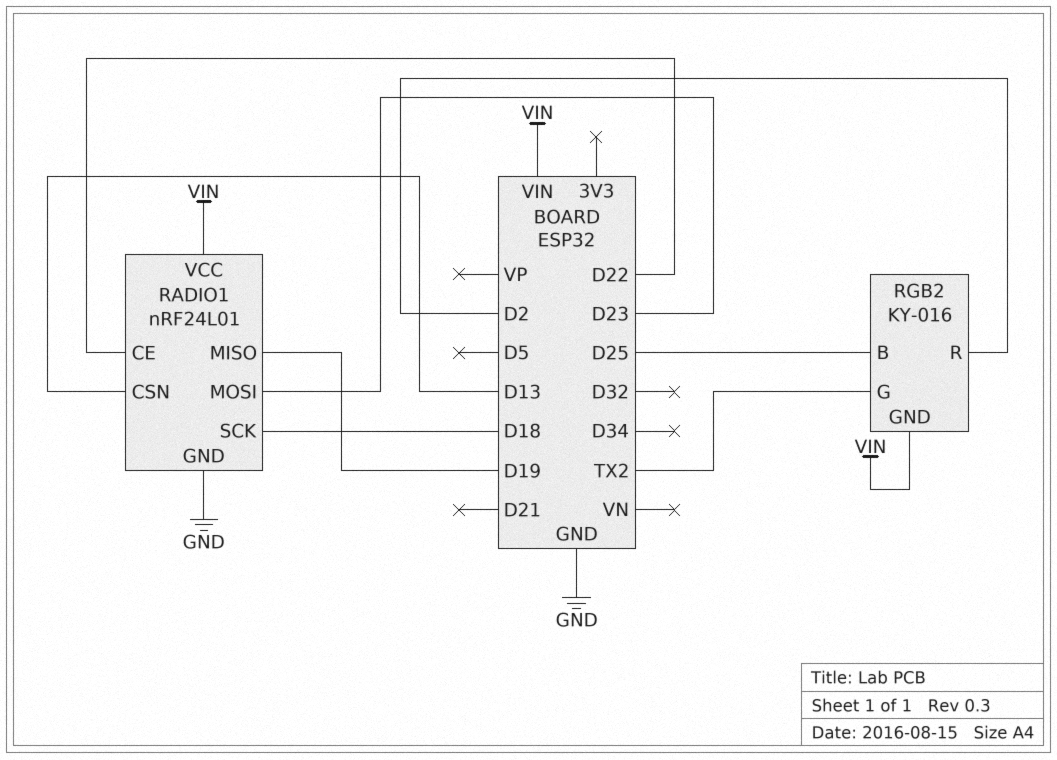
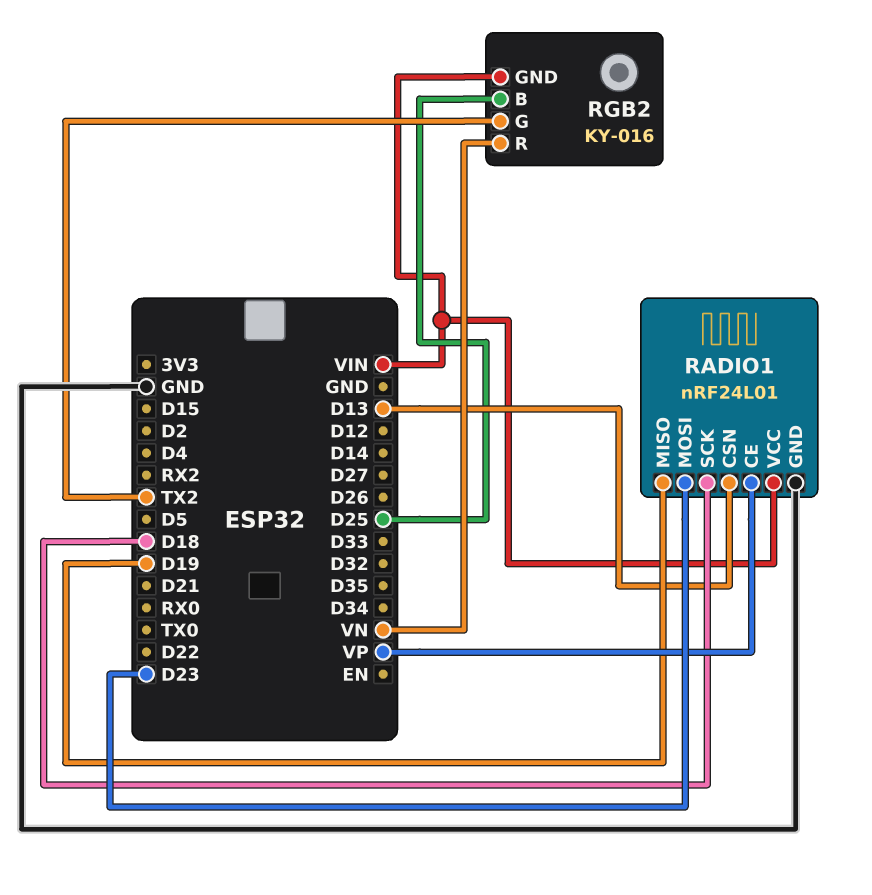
RADIO1 pin CE: D22 -> VP
RGB2 pin R: D2 -> VN

